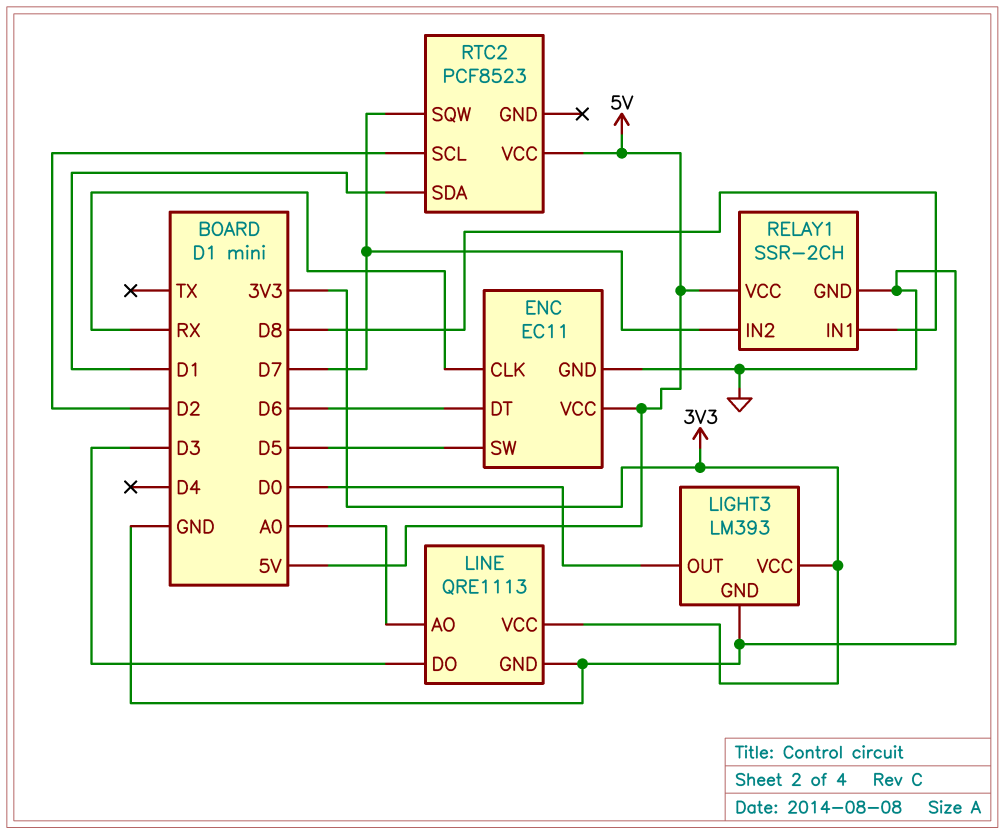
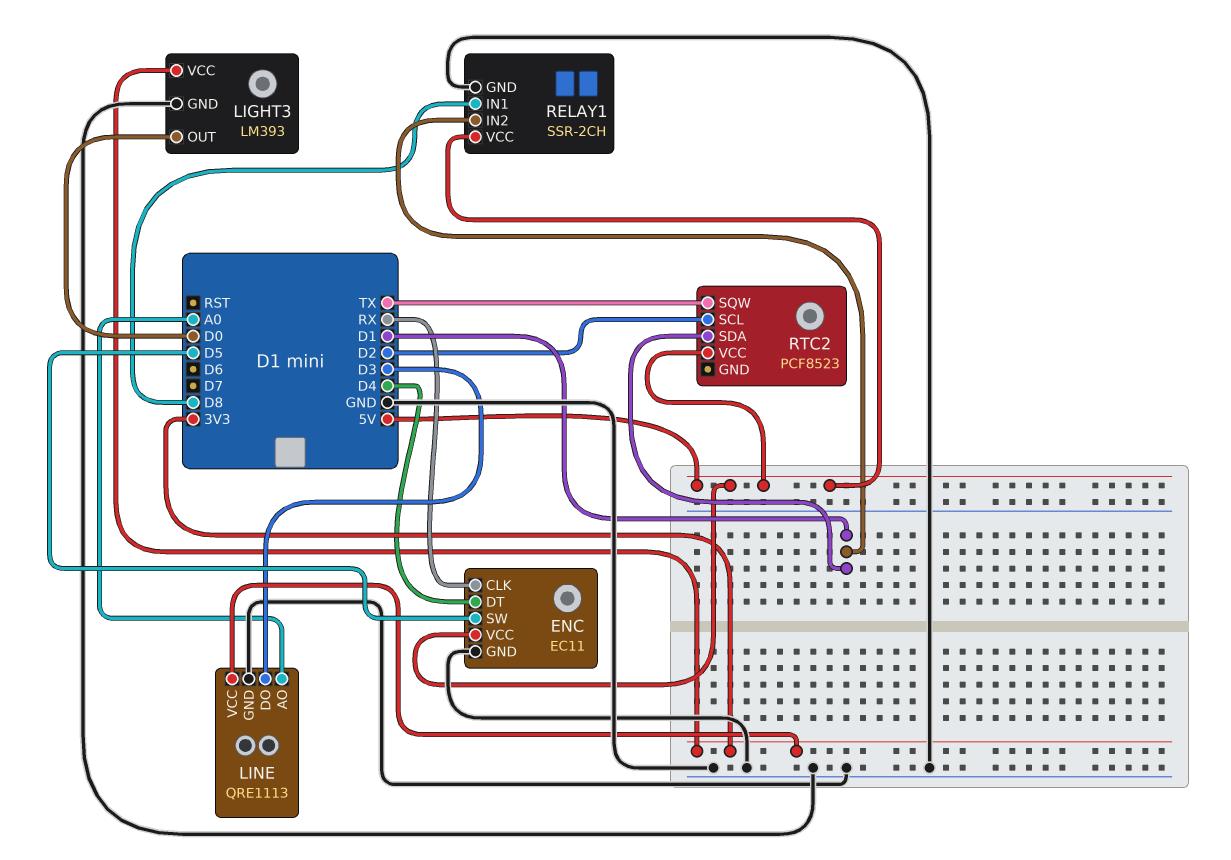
ENC pin DT: D6 -> D4
RELAY1 pin IN2: D7 -> D1
RTC2 pin SQW: D7 -> TX

